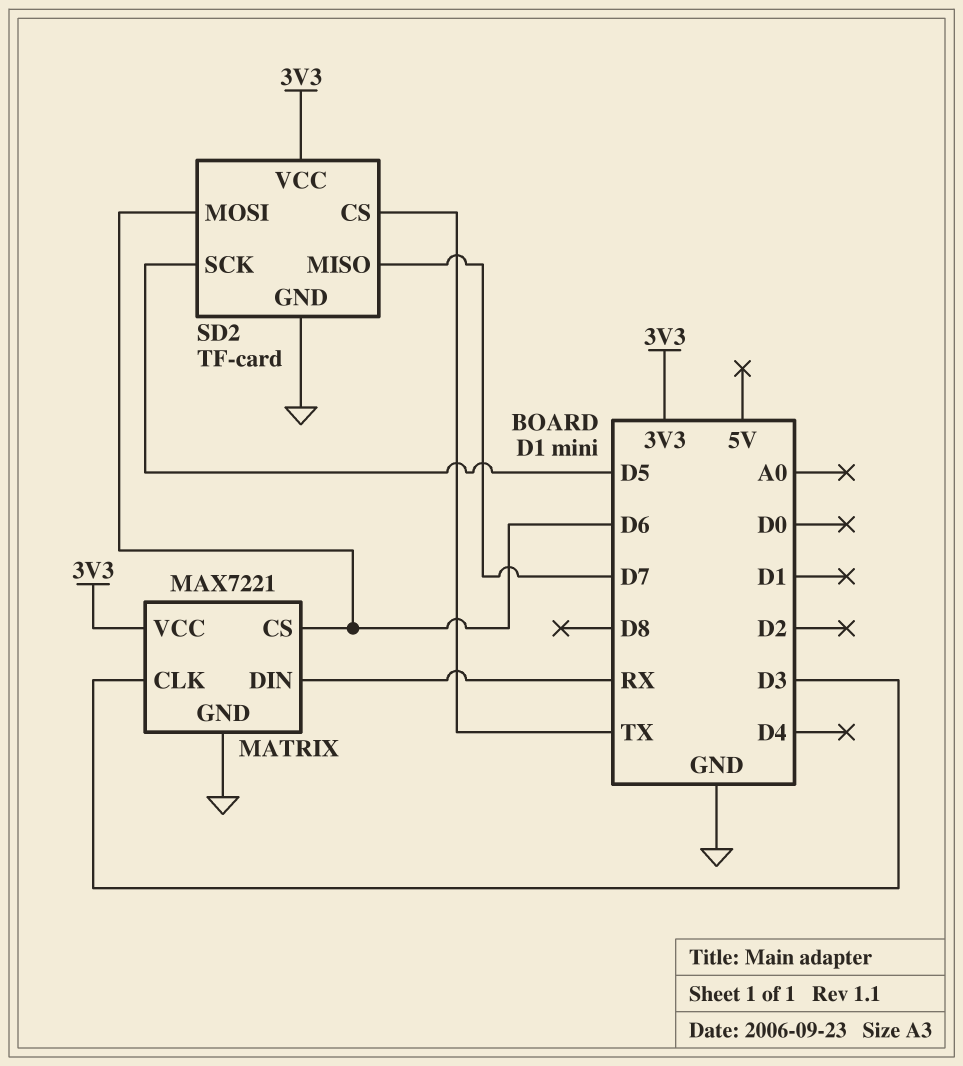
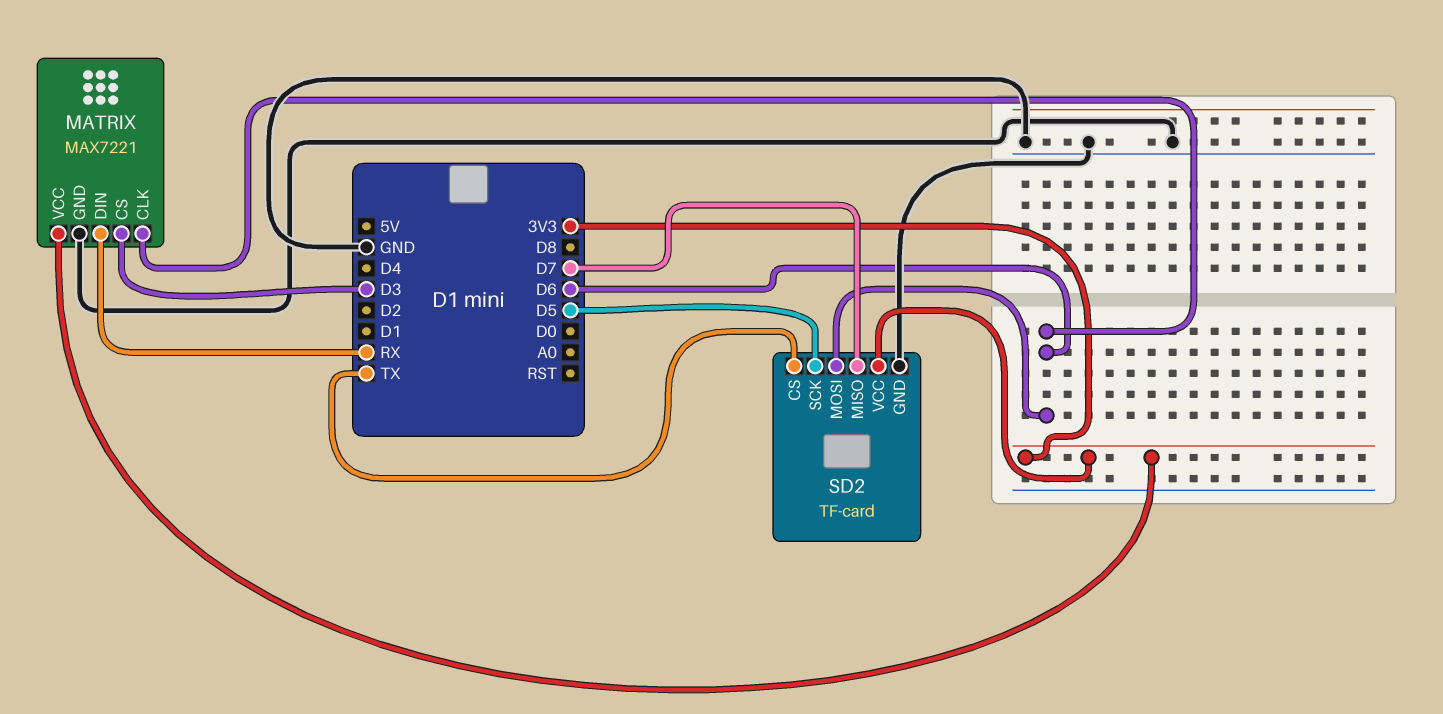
MATRIX pin CLK: D3 -> D6
MATRIX pin CS: D6 -> D3

